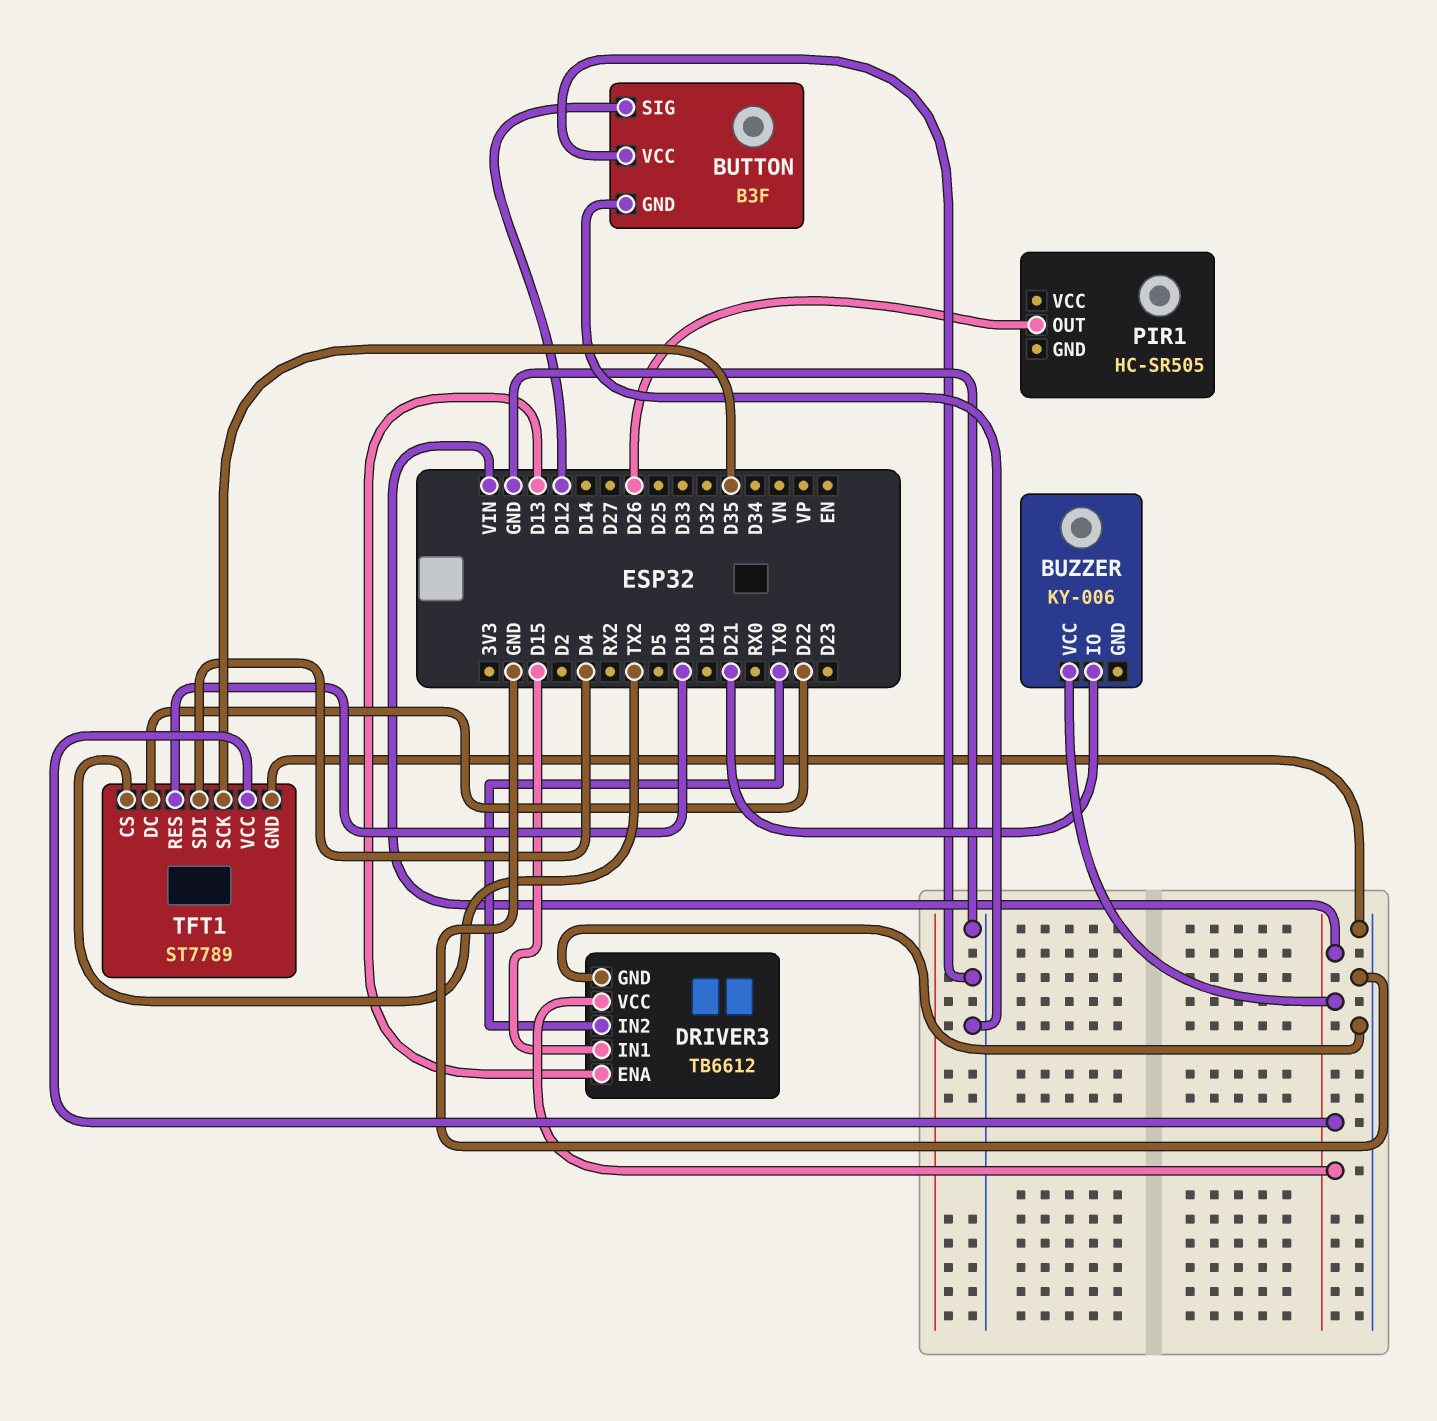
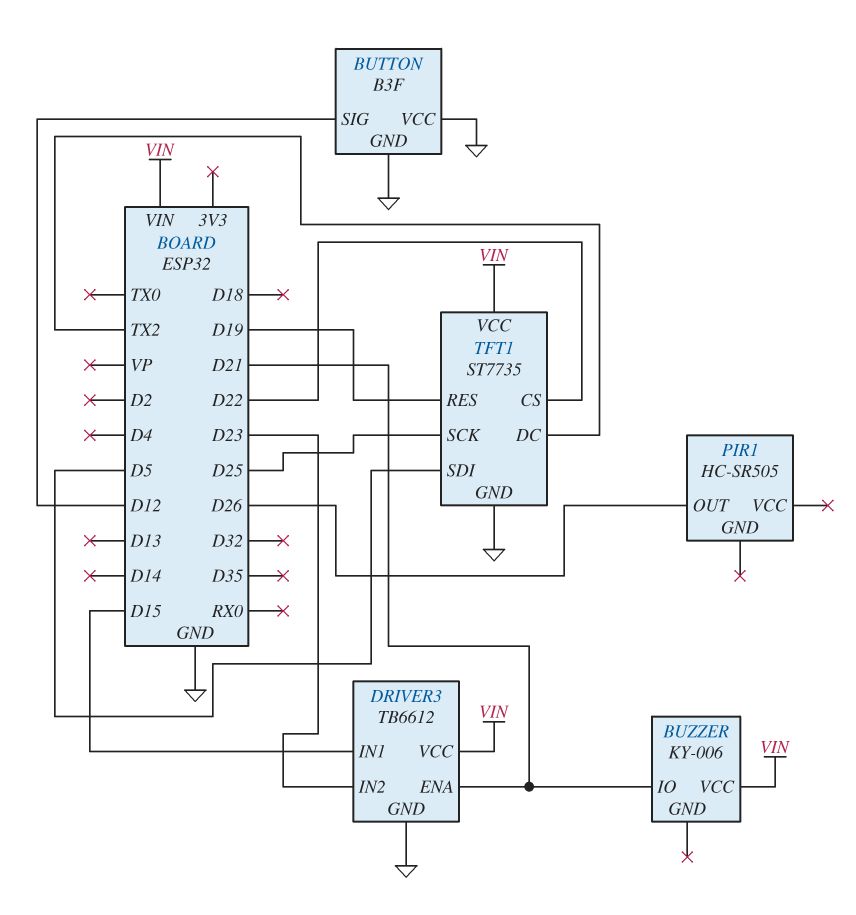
DRIVER3 pin ENA: D13 -> D21
DRIVER3 pin IN2: TX0 -> D23
TFT1: ST7789 -> ST7735
TFT1 pin CS: TX2 -> D22
TFT1 pin DC: D22 -> TX2
TFT1 pin RES: D18 -> D19
TFT1 pin SCK: D35 -> D25
TFT1 pin SDI: D4 -> D5

